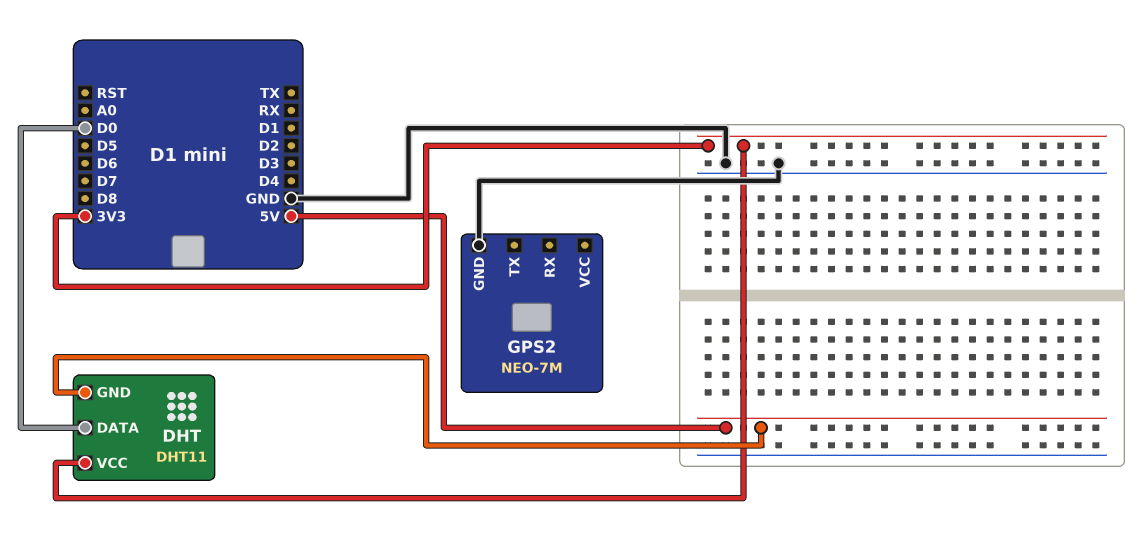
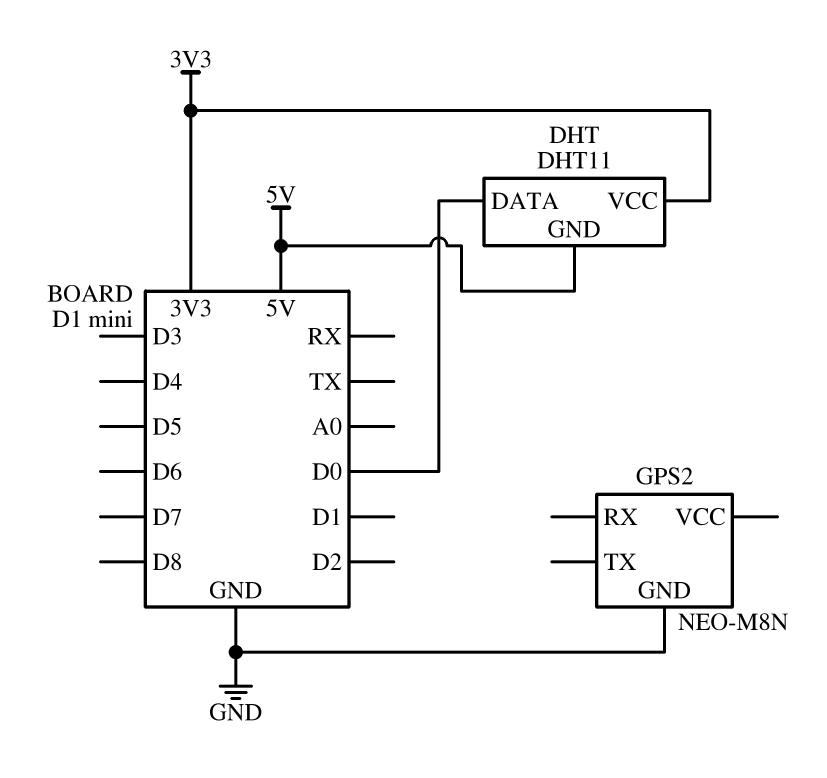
GPS2: NEO-7M -> NEO-M8N

